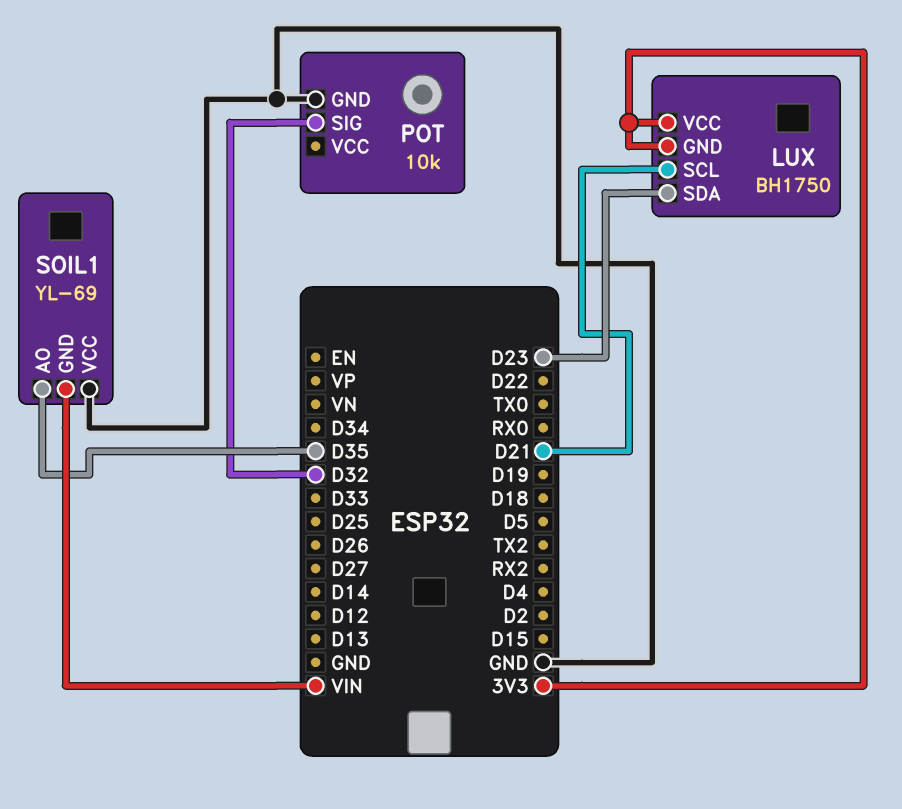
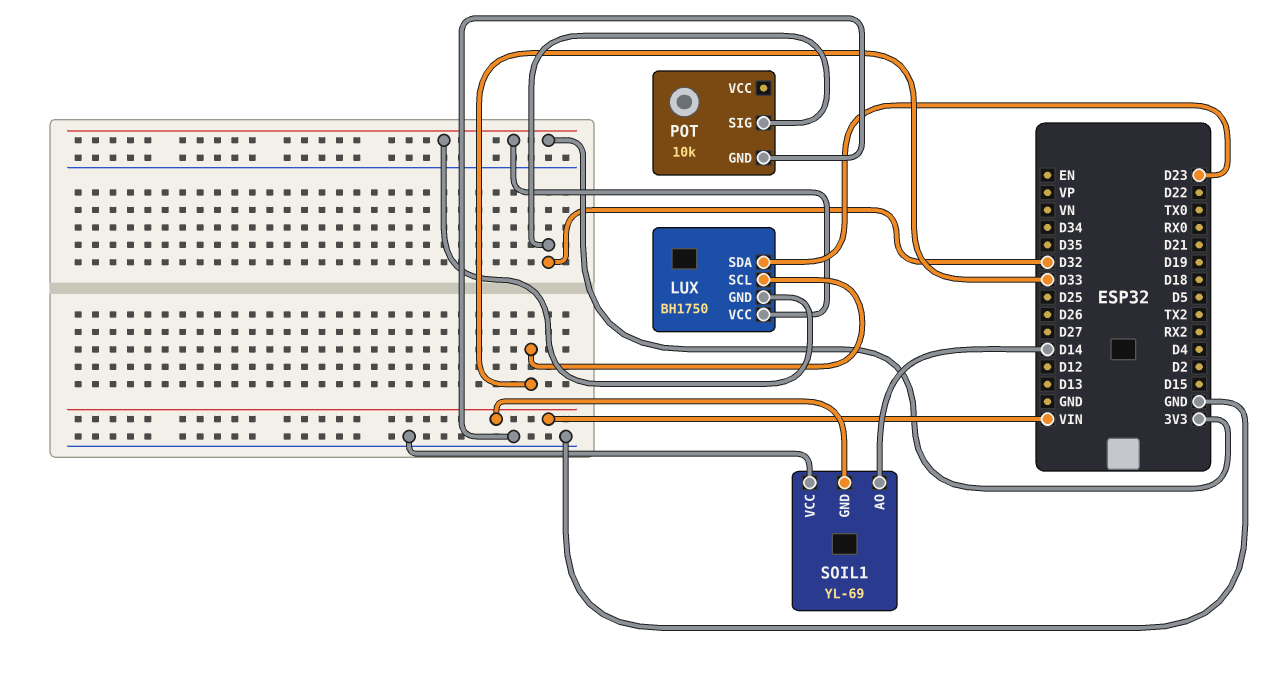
LUX pin SCL: D21 -> D33
SOIL1 pin AO: D35 -> D14

